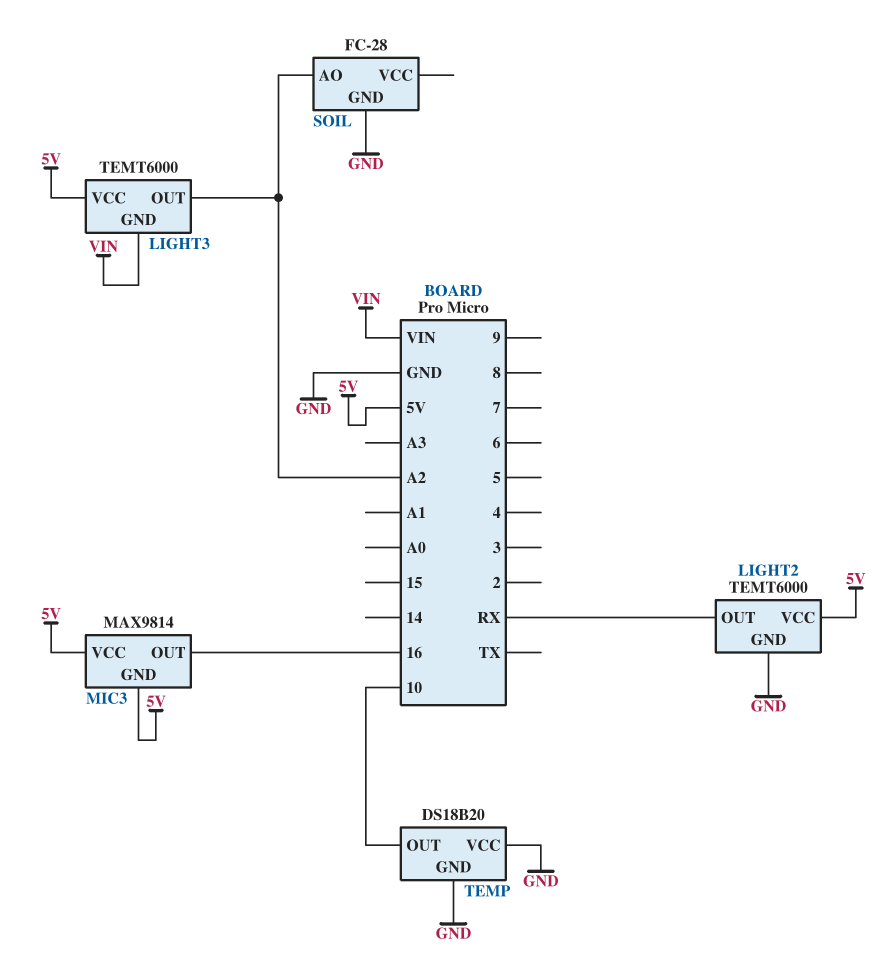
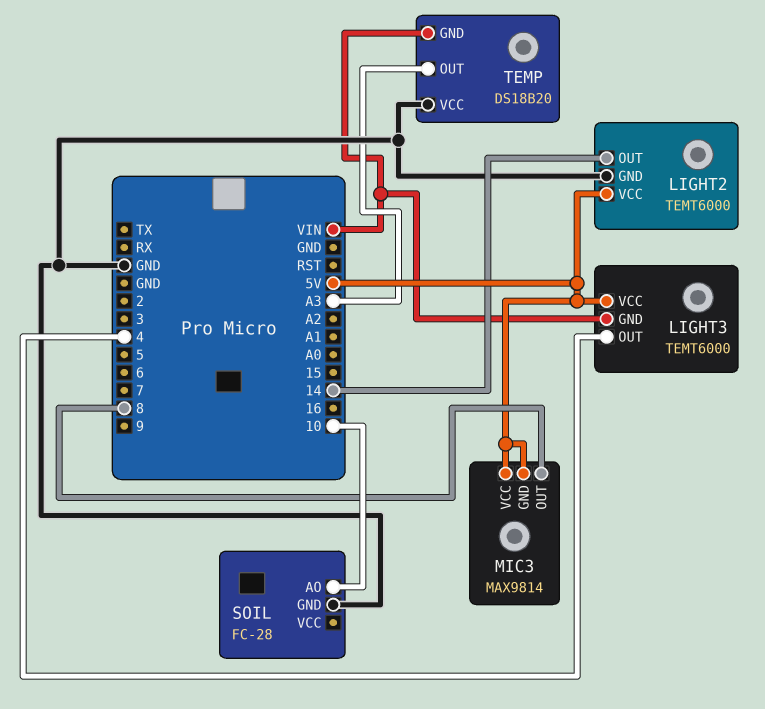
LIGHT2 pin OUT: RX -> 14
LIGHT3 pin OUT: A2 -> 4
MIC3 pin OUT: 16 -> 8
SOIL pin AO: A2 -> 10
TEMP pin GND: GND -> VIN
TEMP pin OUT: 10 -> A3

